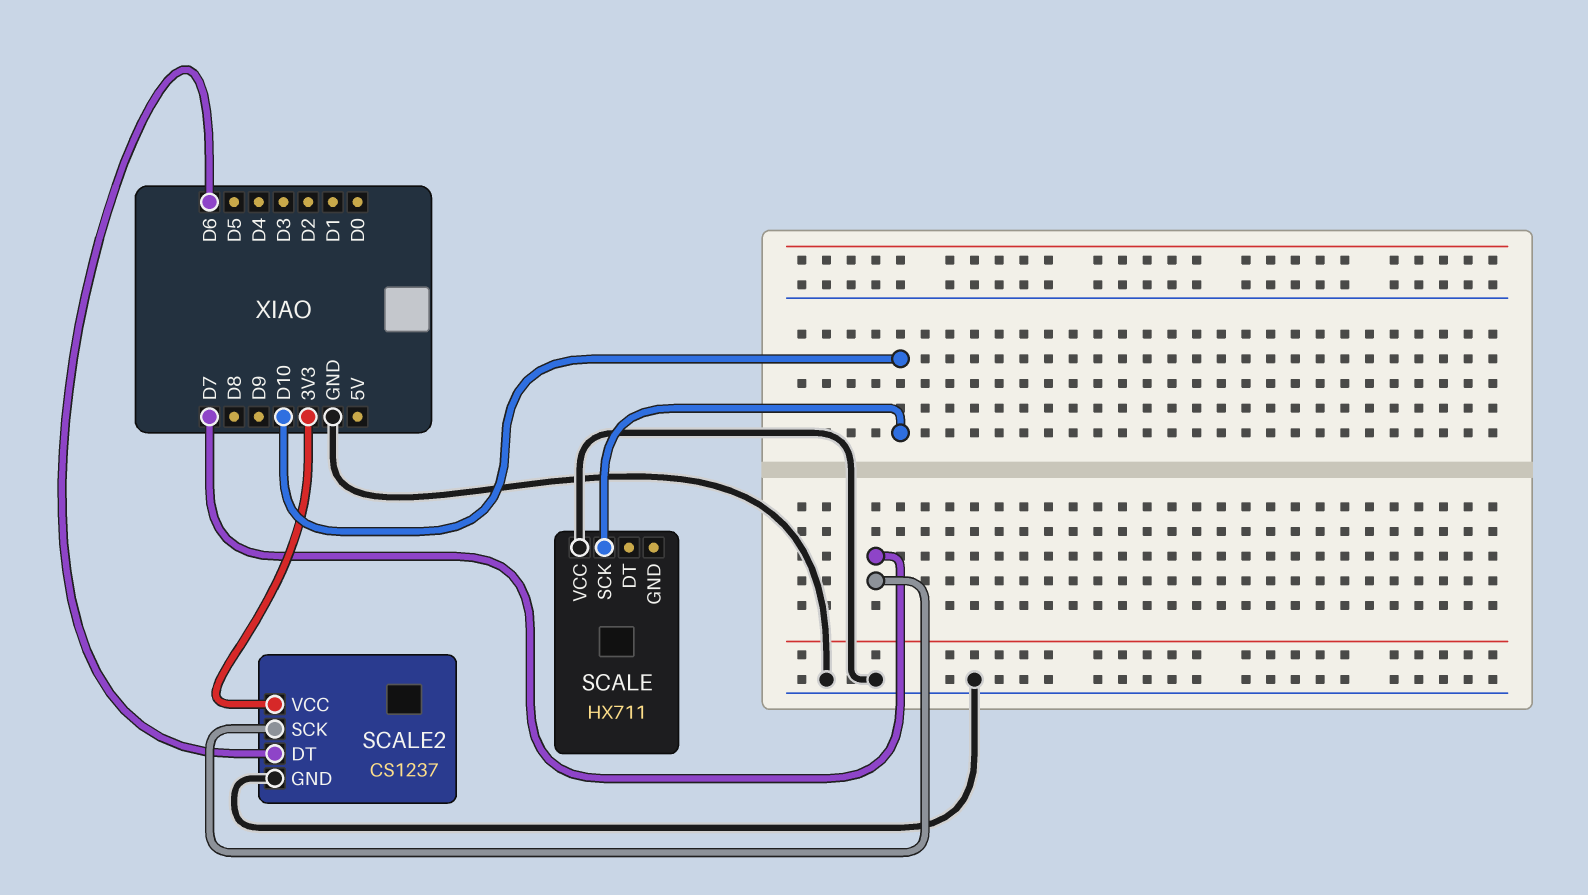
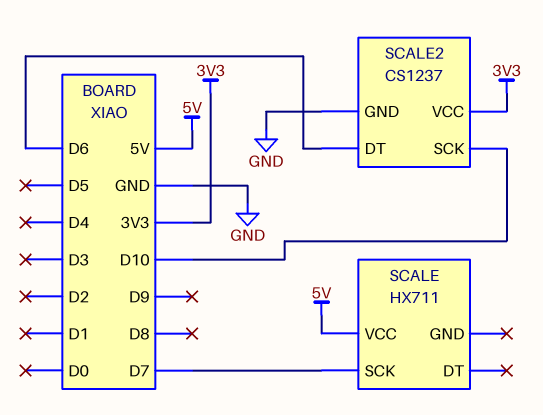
SCALE pin SCK: D10 -> D7
SCALE pin VCC: GND -> 5V
SCALE2 pin SCK: D7 -> D10

